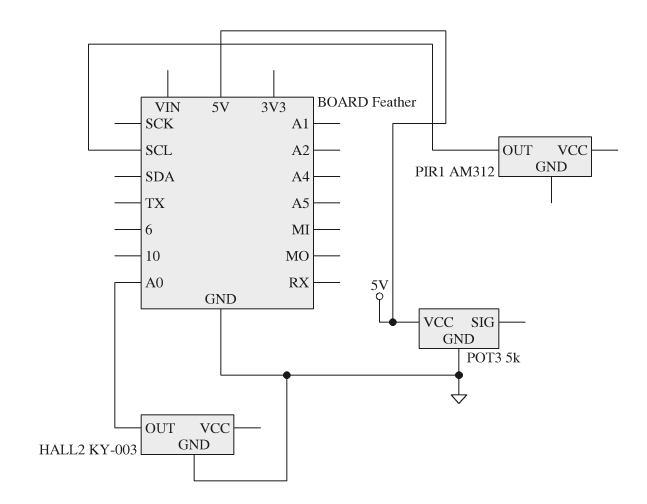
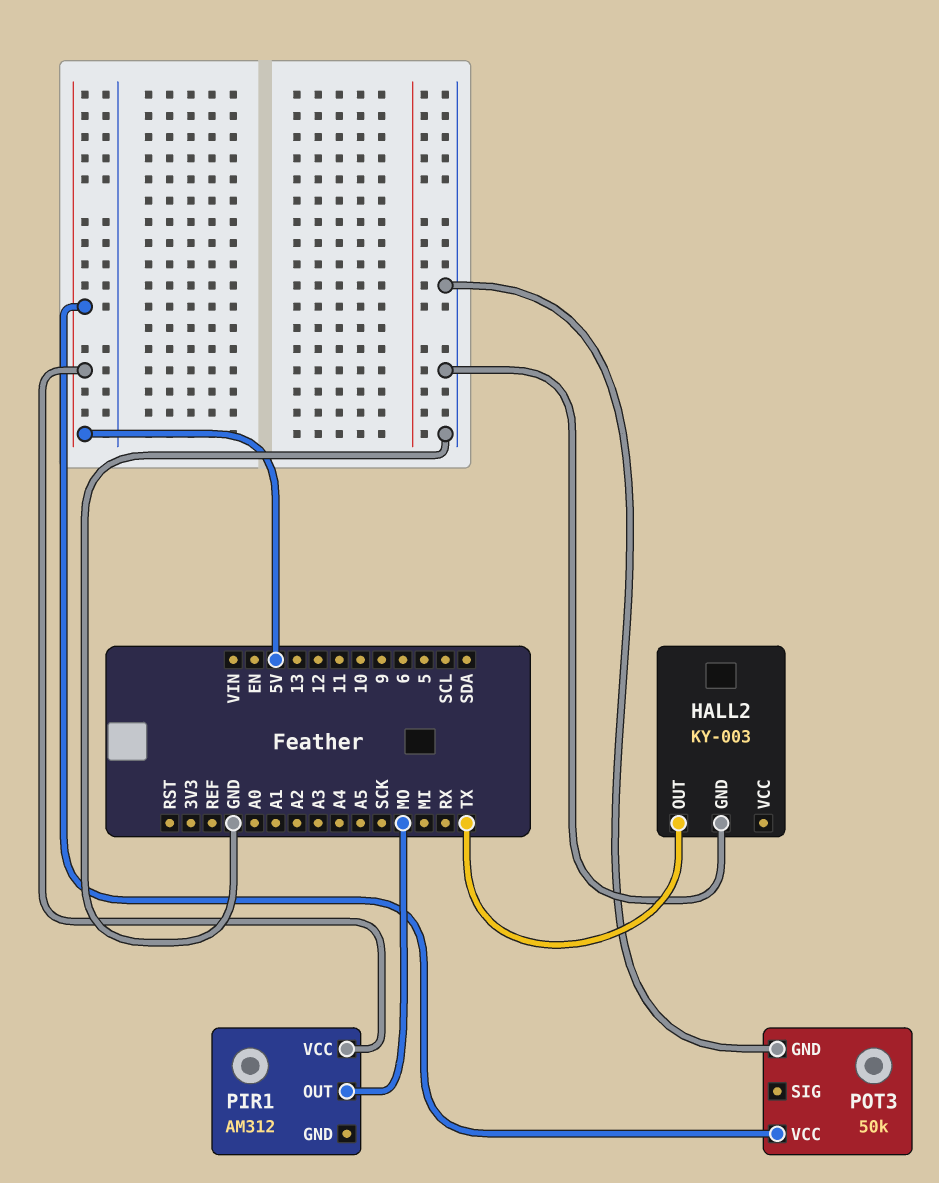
HALL2 pin OUT: A0 -> TX
PIR1 pin OUT: SCL -> MO
PIR1 pin VCC: none -> 5V
POT3: 5k -> 50k

